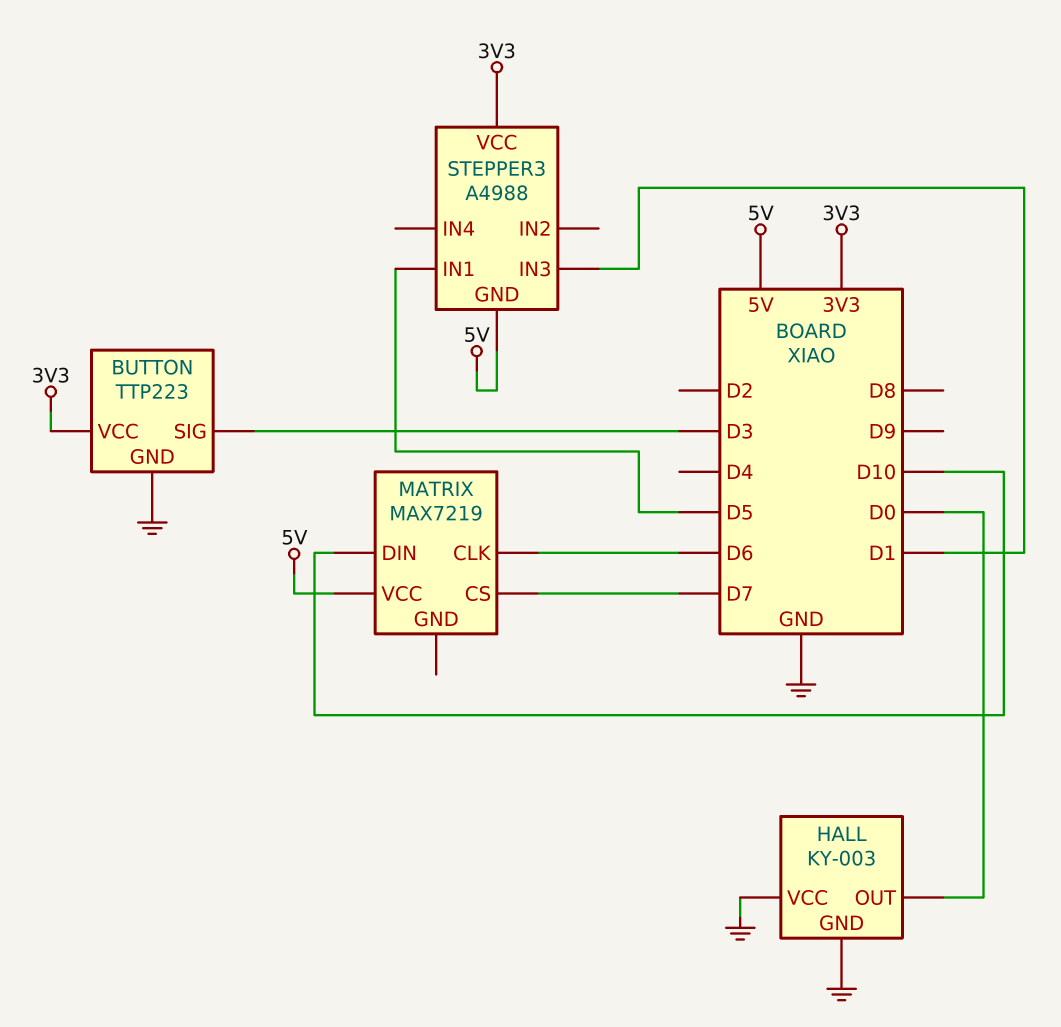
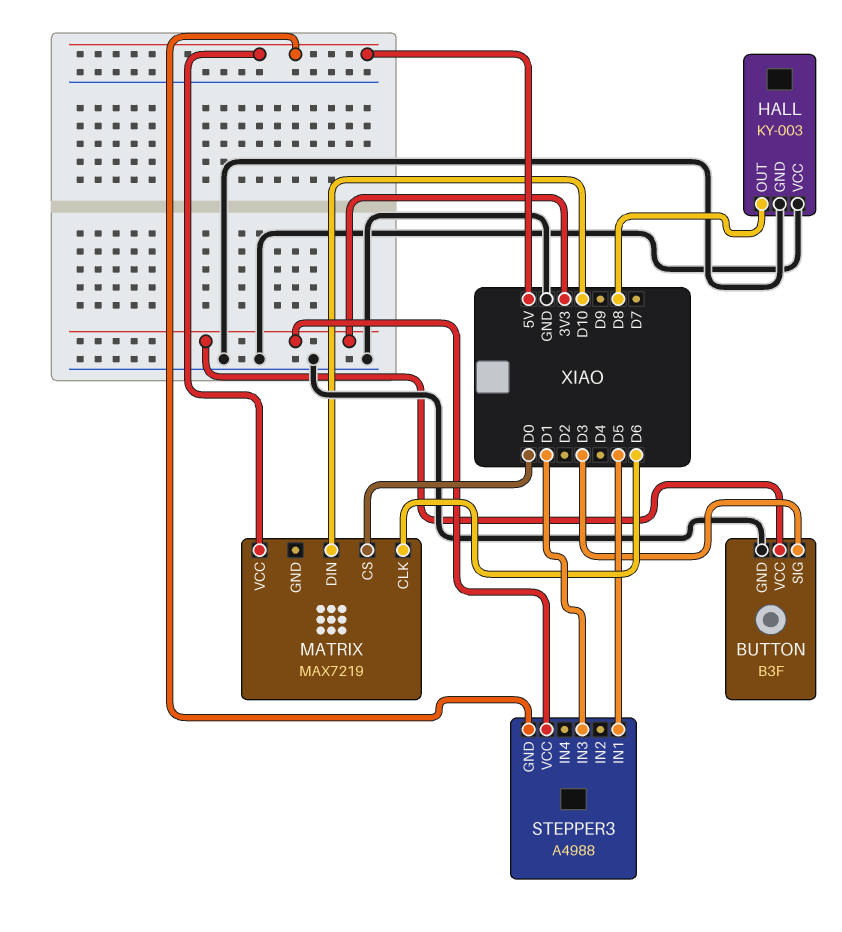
BUTTON: TTP223 -> B3F
HALL pin OUT: D0 -> D8
MATRIX pin CS: D7 -> D0

